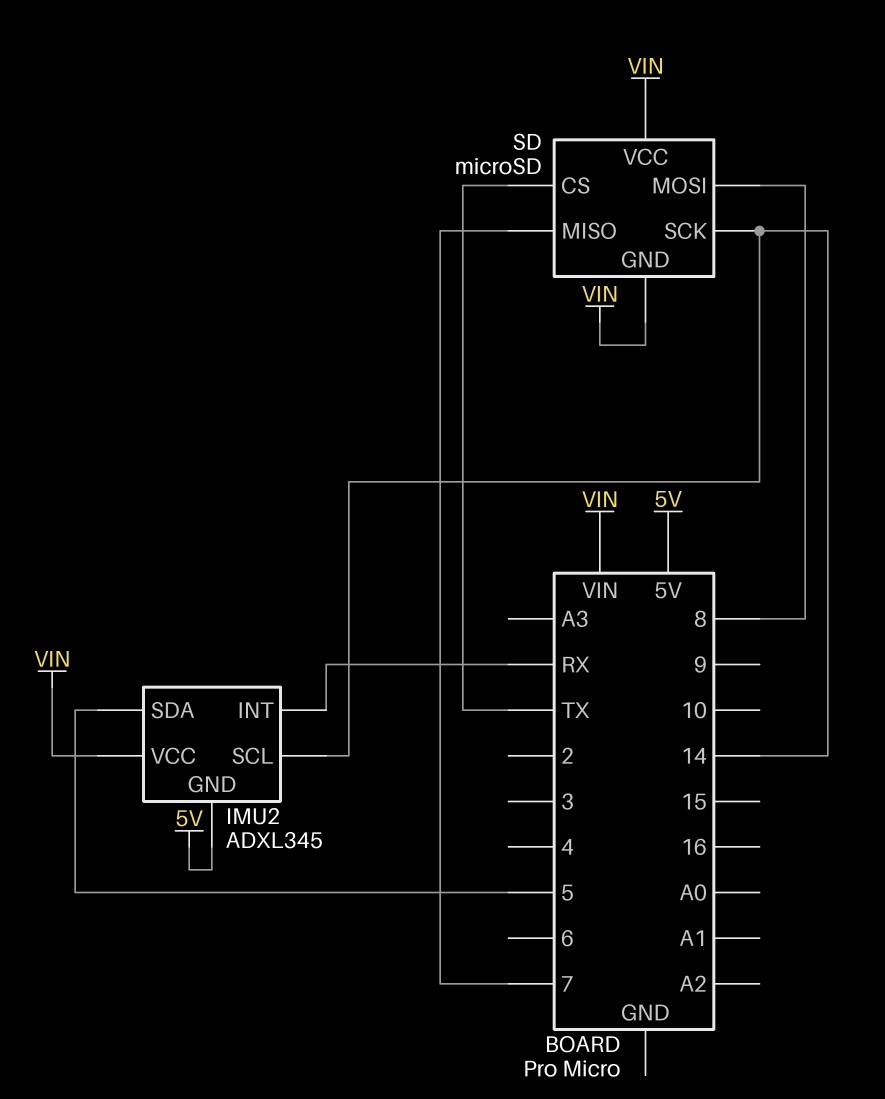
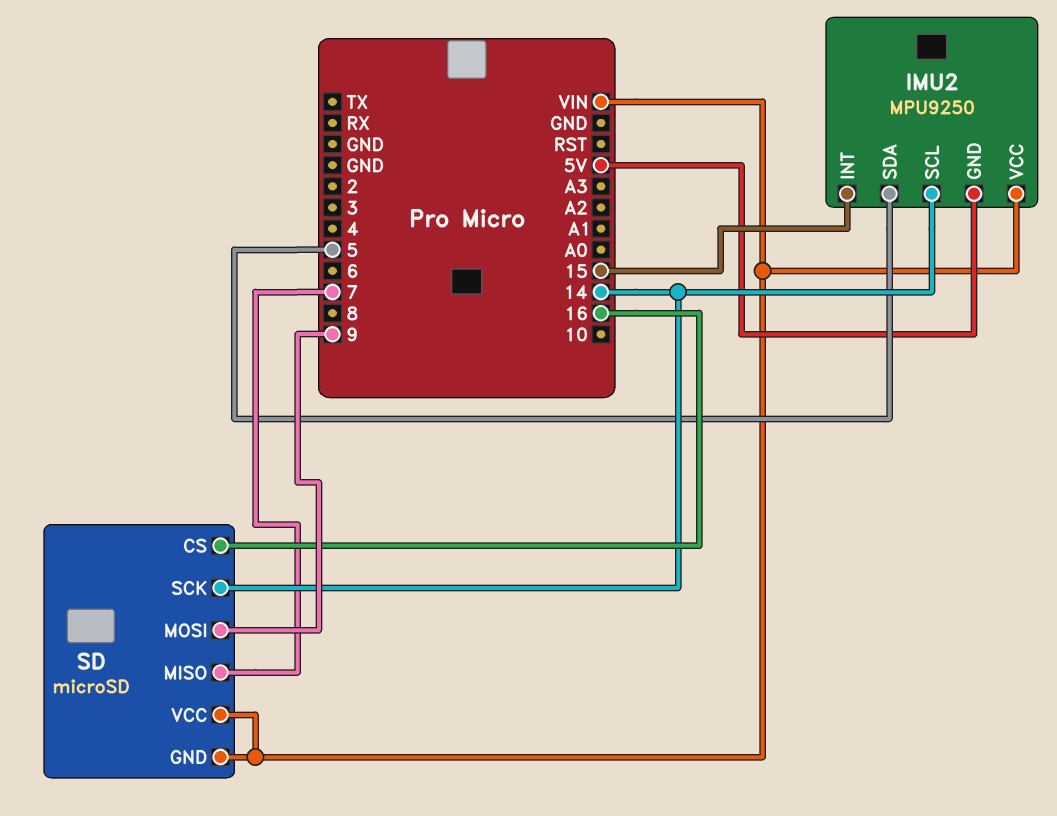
IMU2: ADXL345 -> MPU9250
IMU2 pin INT: RX -> 15
SD pin CS: TX -> 16
SD pin MOSI: 8 -> 9

